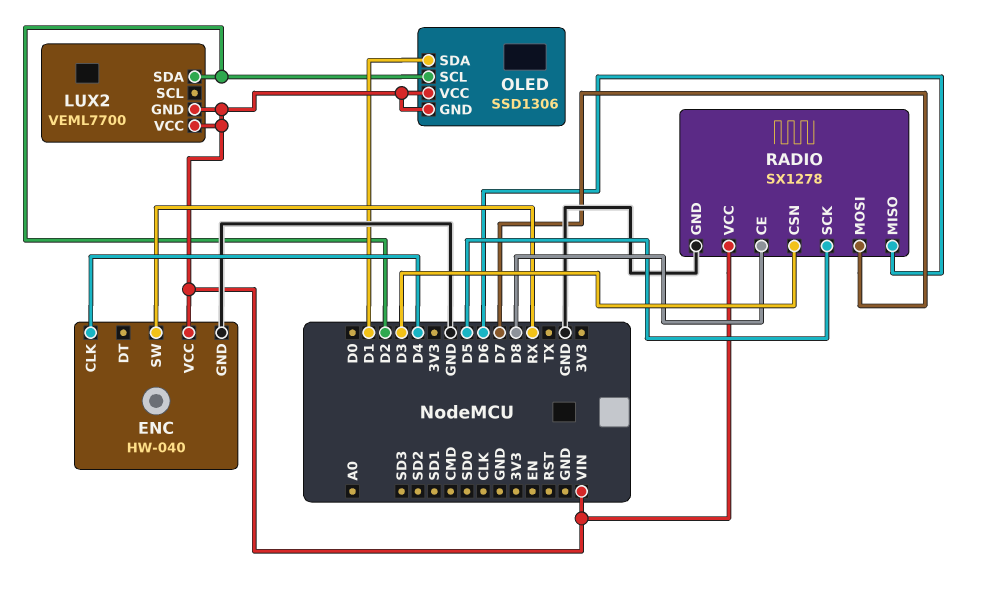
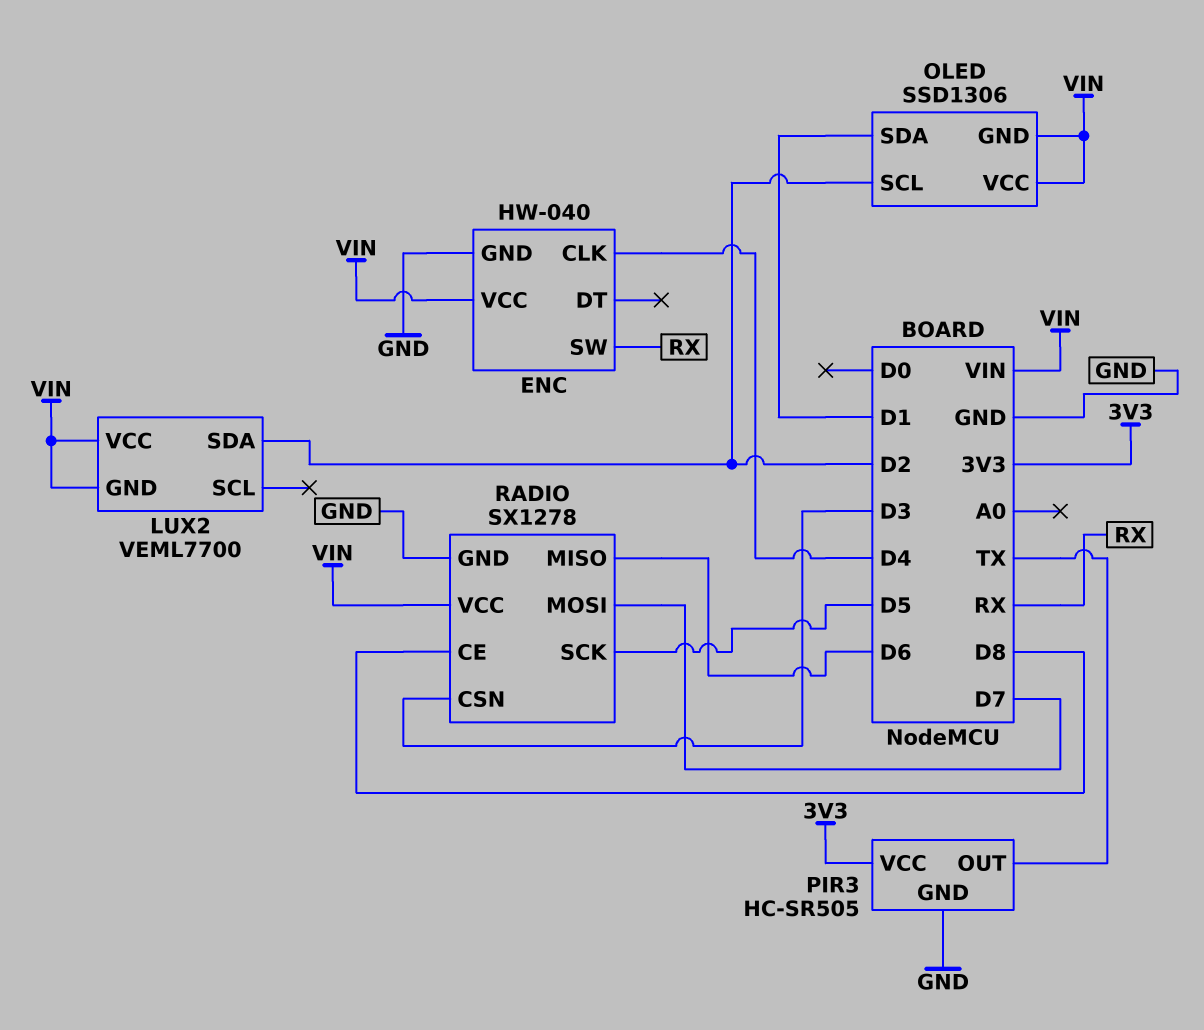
PIR3: none -> HC-SR505
PIR3 pin GND: none -> GND
PIR3 pin OUT: none -> TX
PIR3 pin VCC: none -> 3V3

